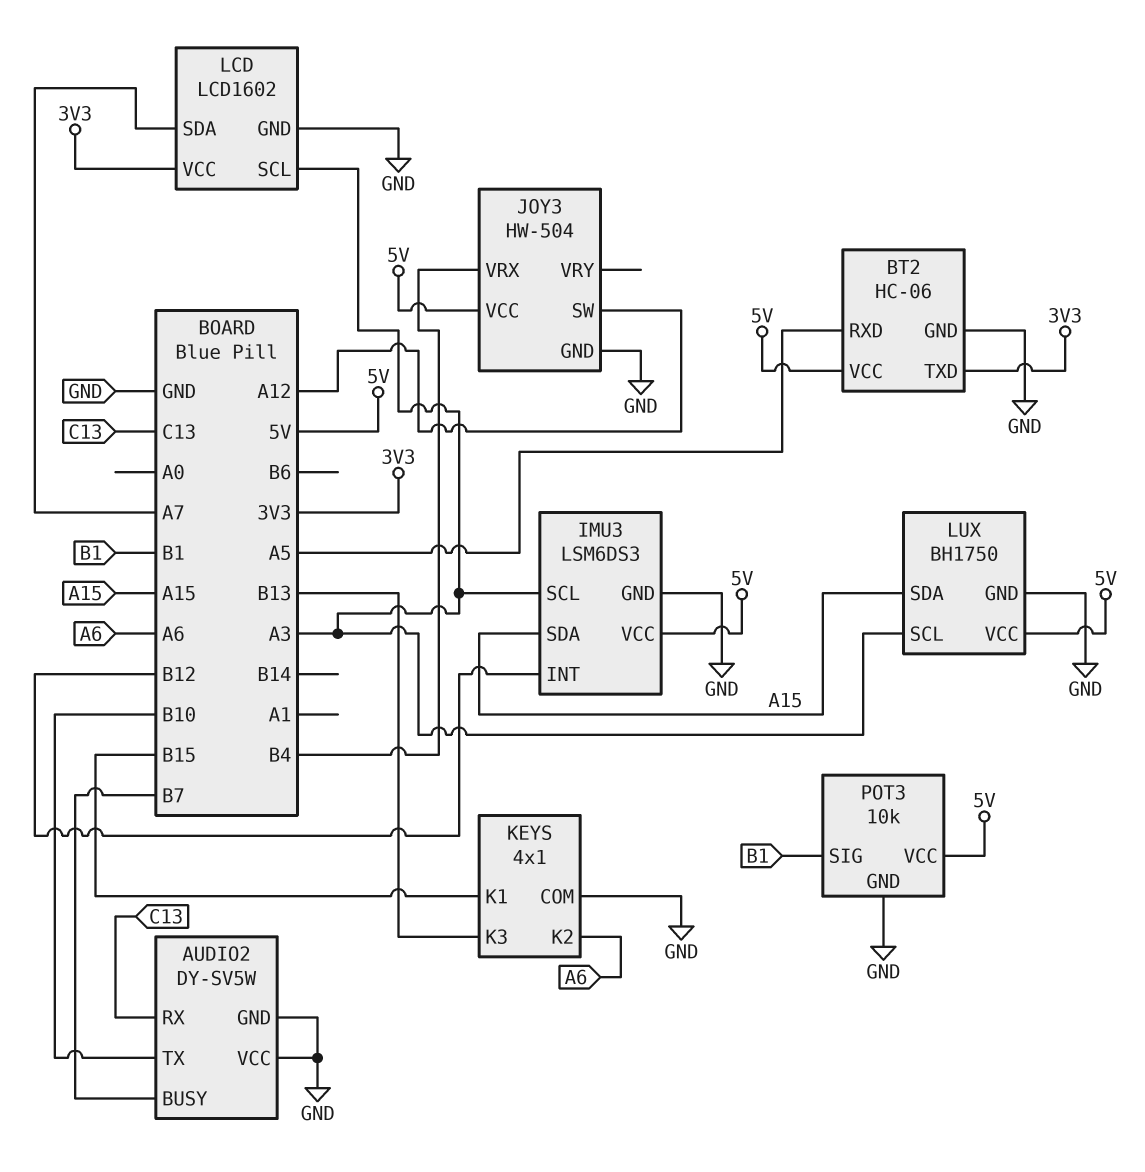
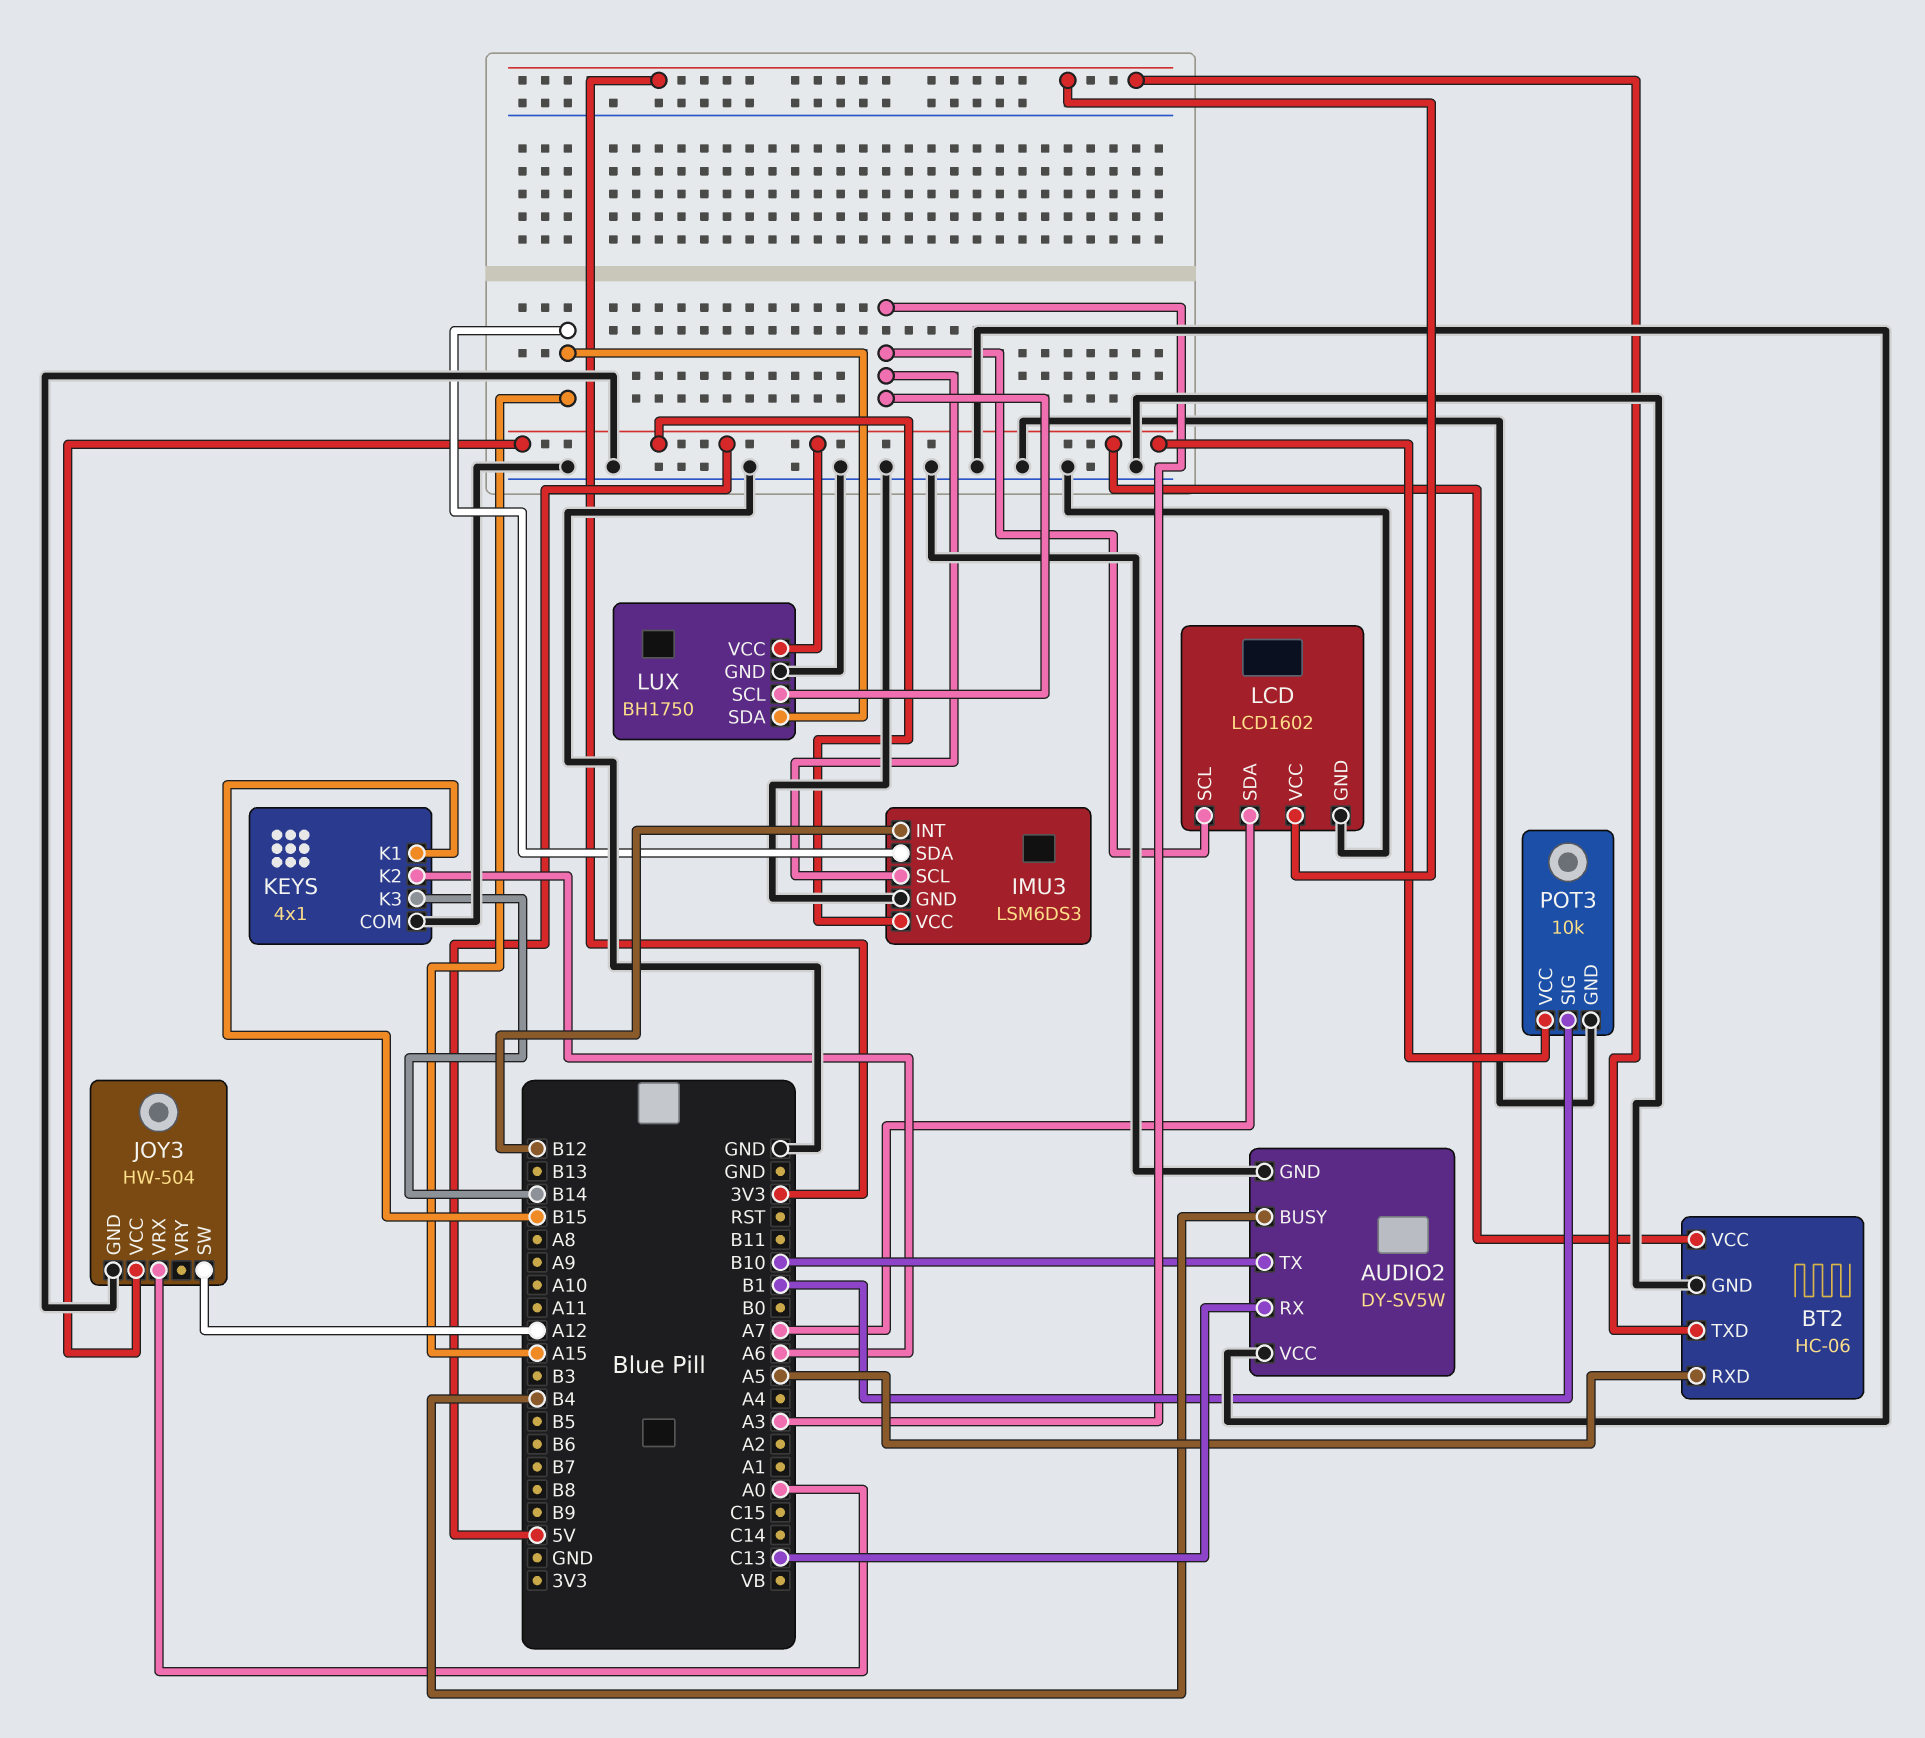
AUDIO2 pin BUSY: B7 -> B4
JOY3 pin VRX: B4 -> A0
KEYS pin K3: B13 -> B14

